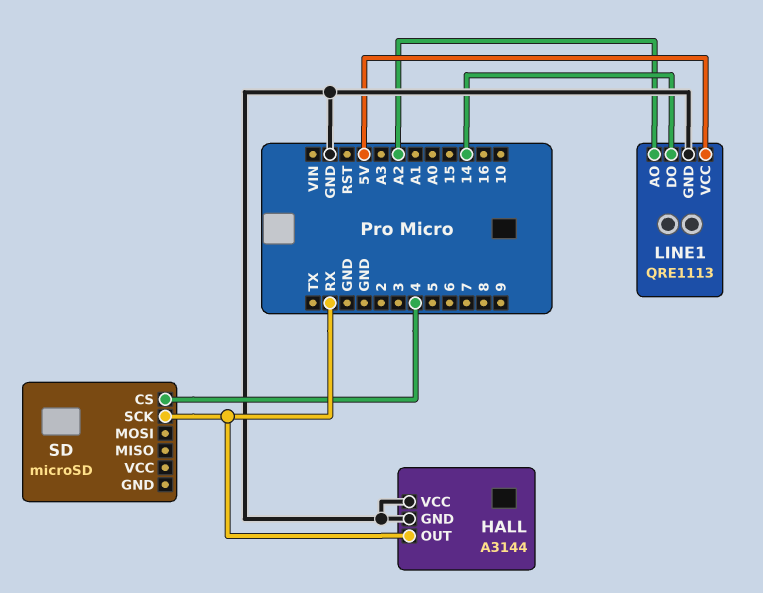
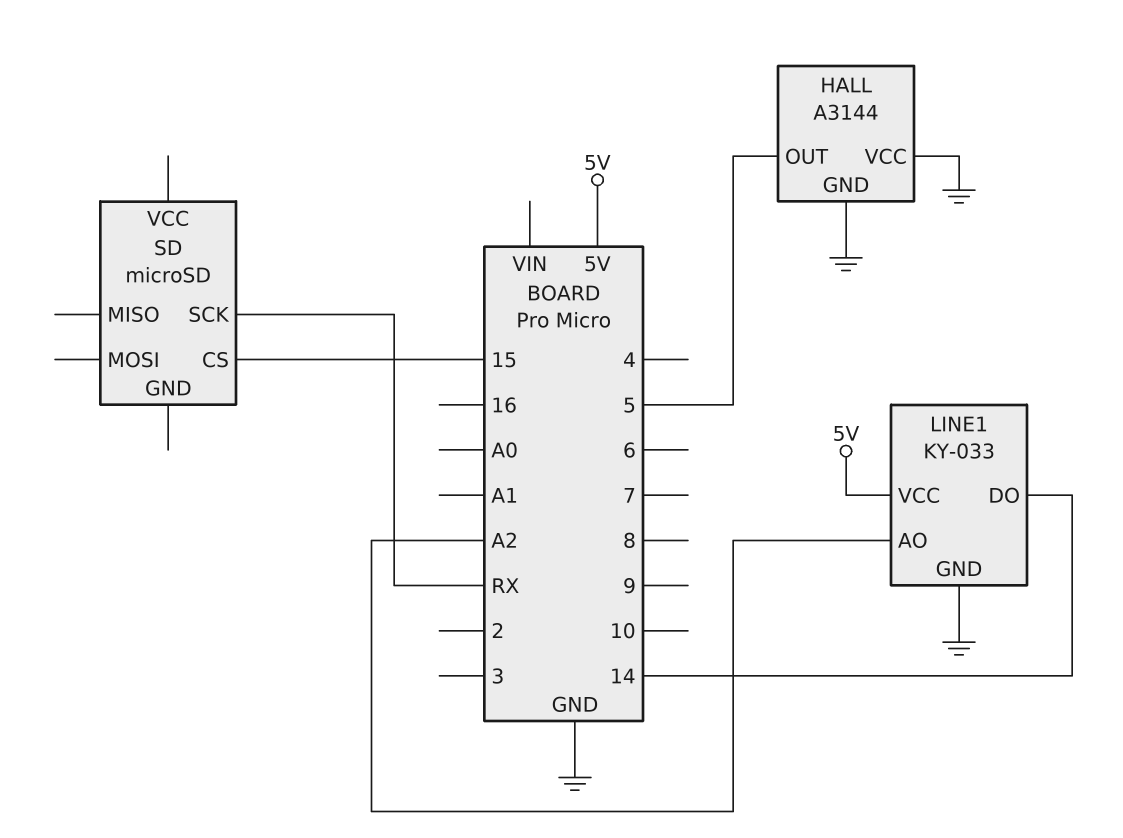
HALL pin OUT: RX -> 5
LINE1: QRE1113 -> KY-033
SD pin CS: 4 -> 15

